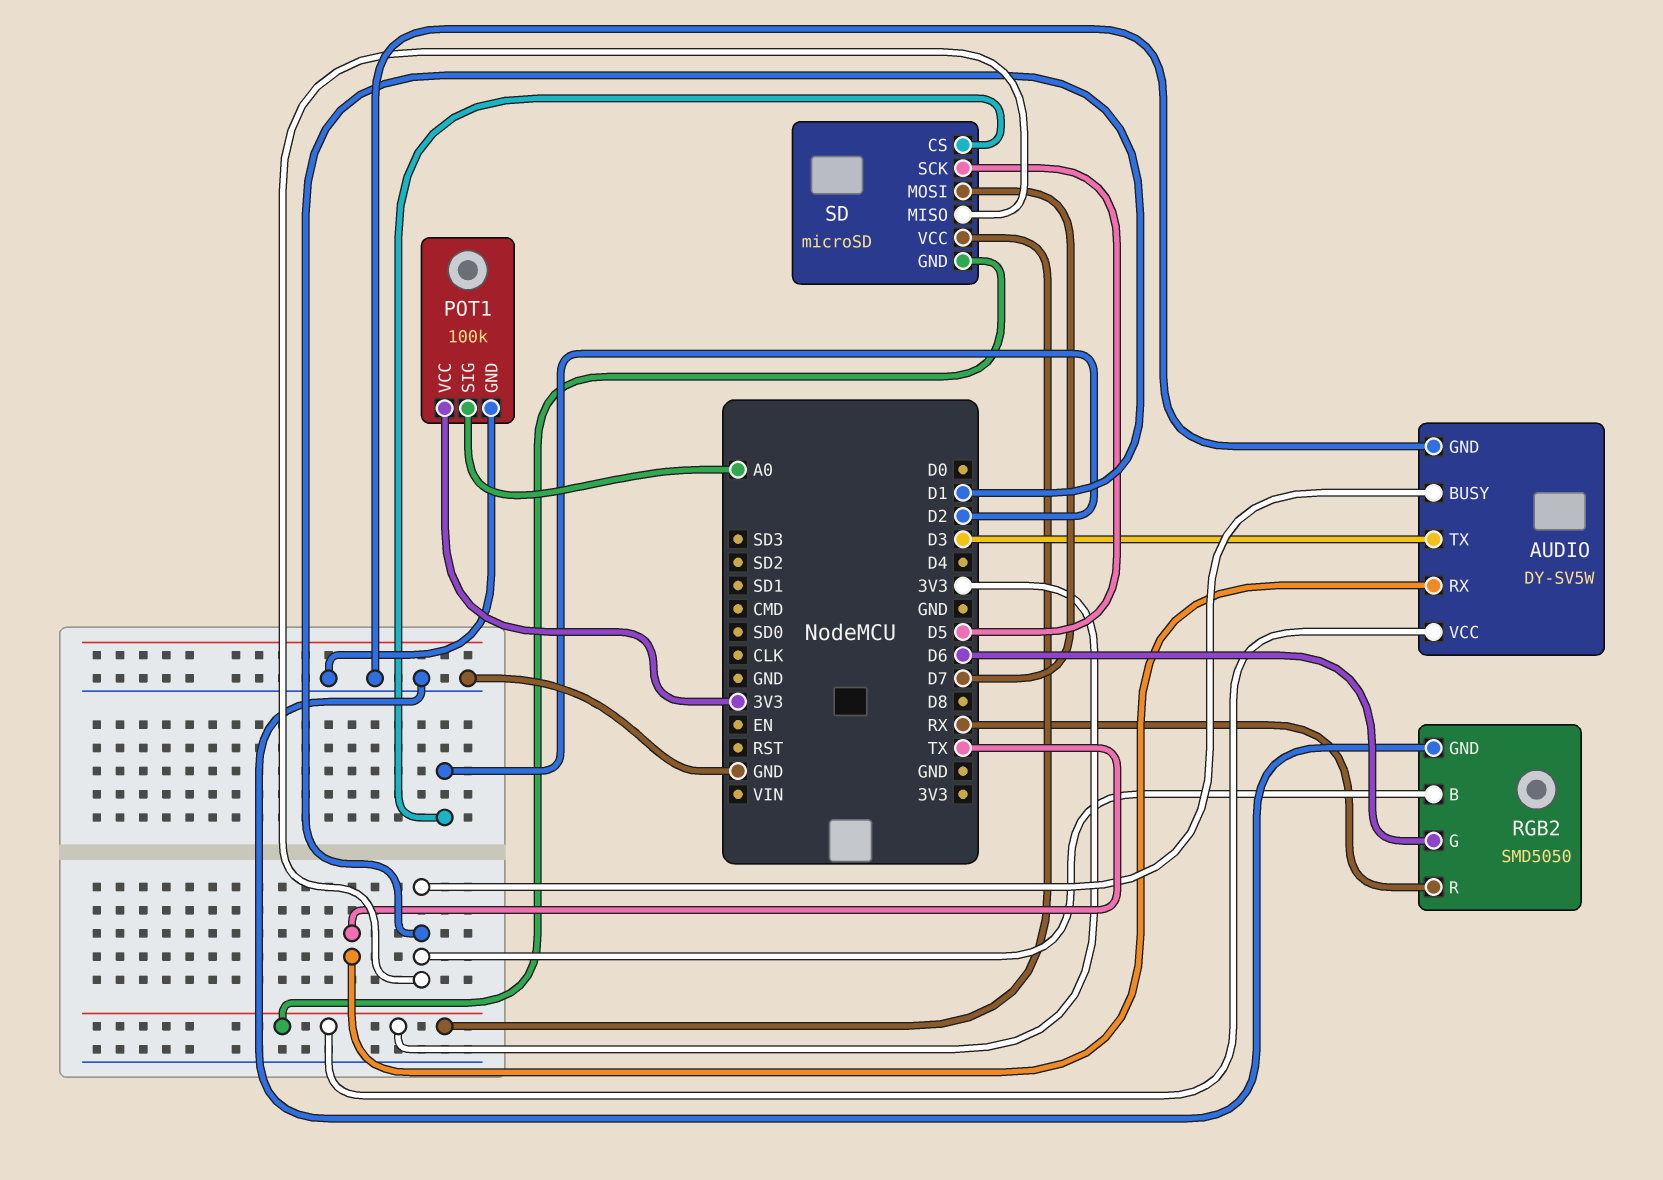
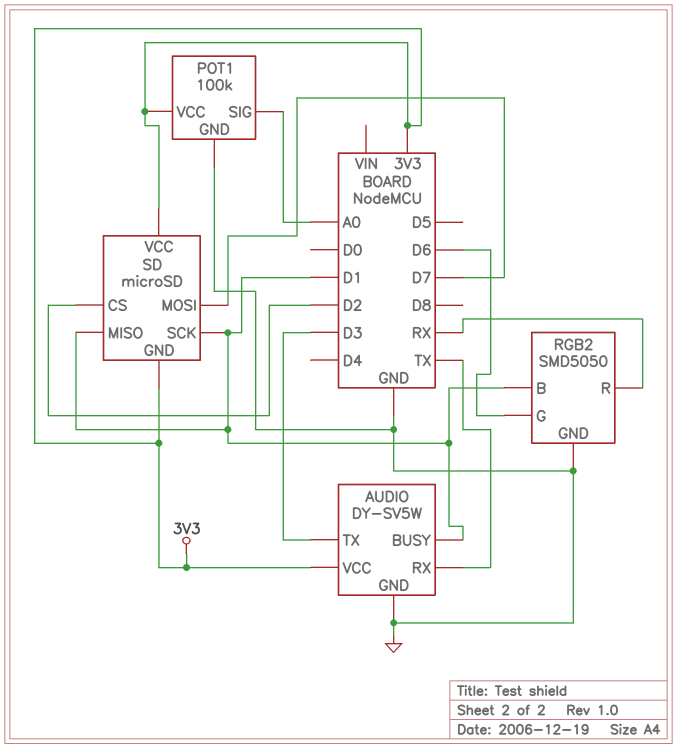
SD pin SCK: D5 -> D1

